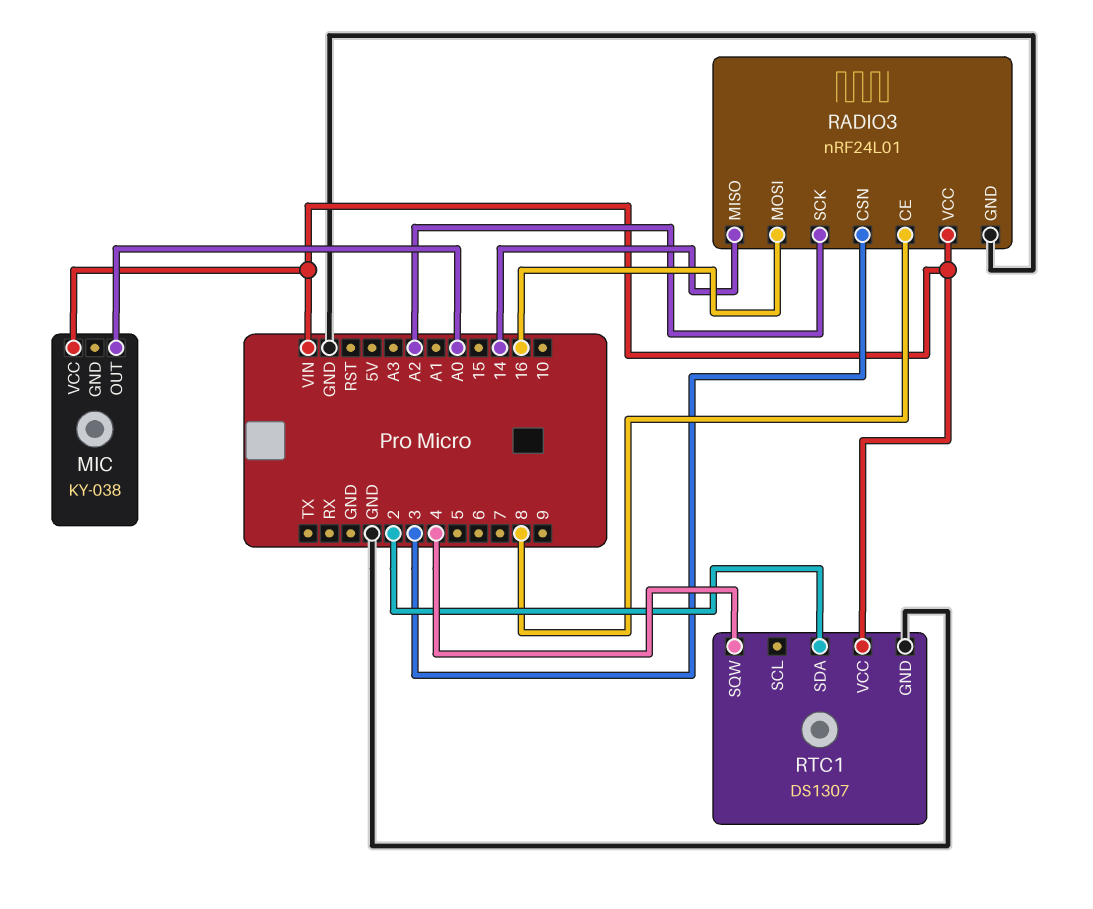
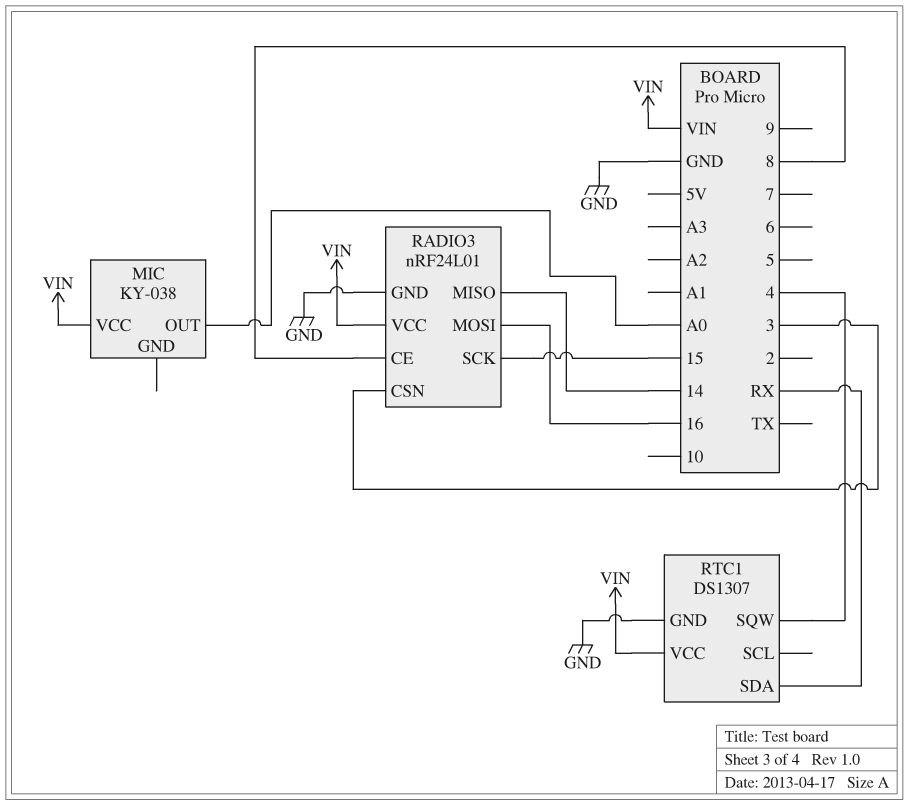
RADIO3 pin SCK: A2 -> 15
RTC1 pin SDA: 2 -> RX

